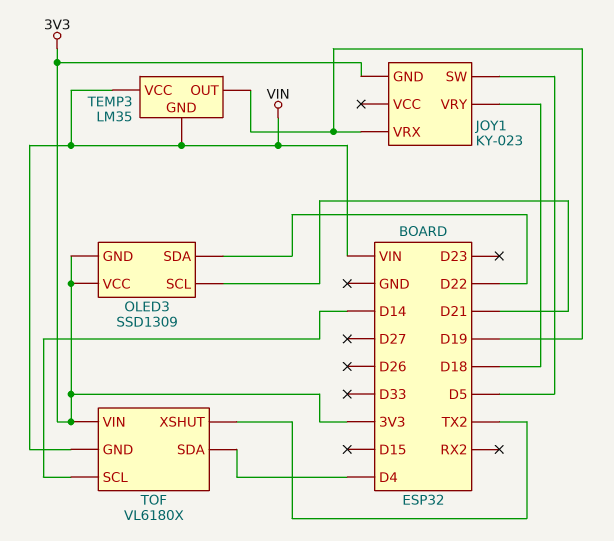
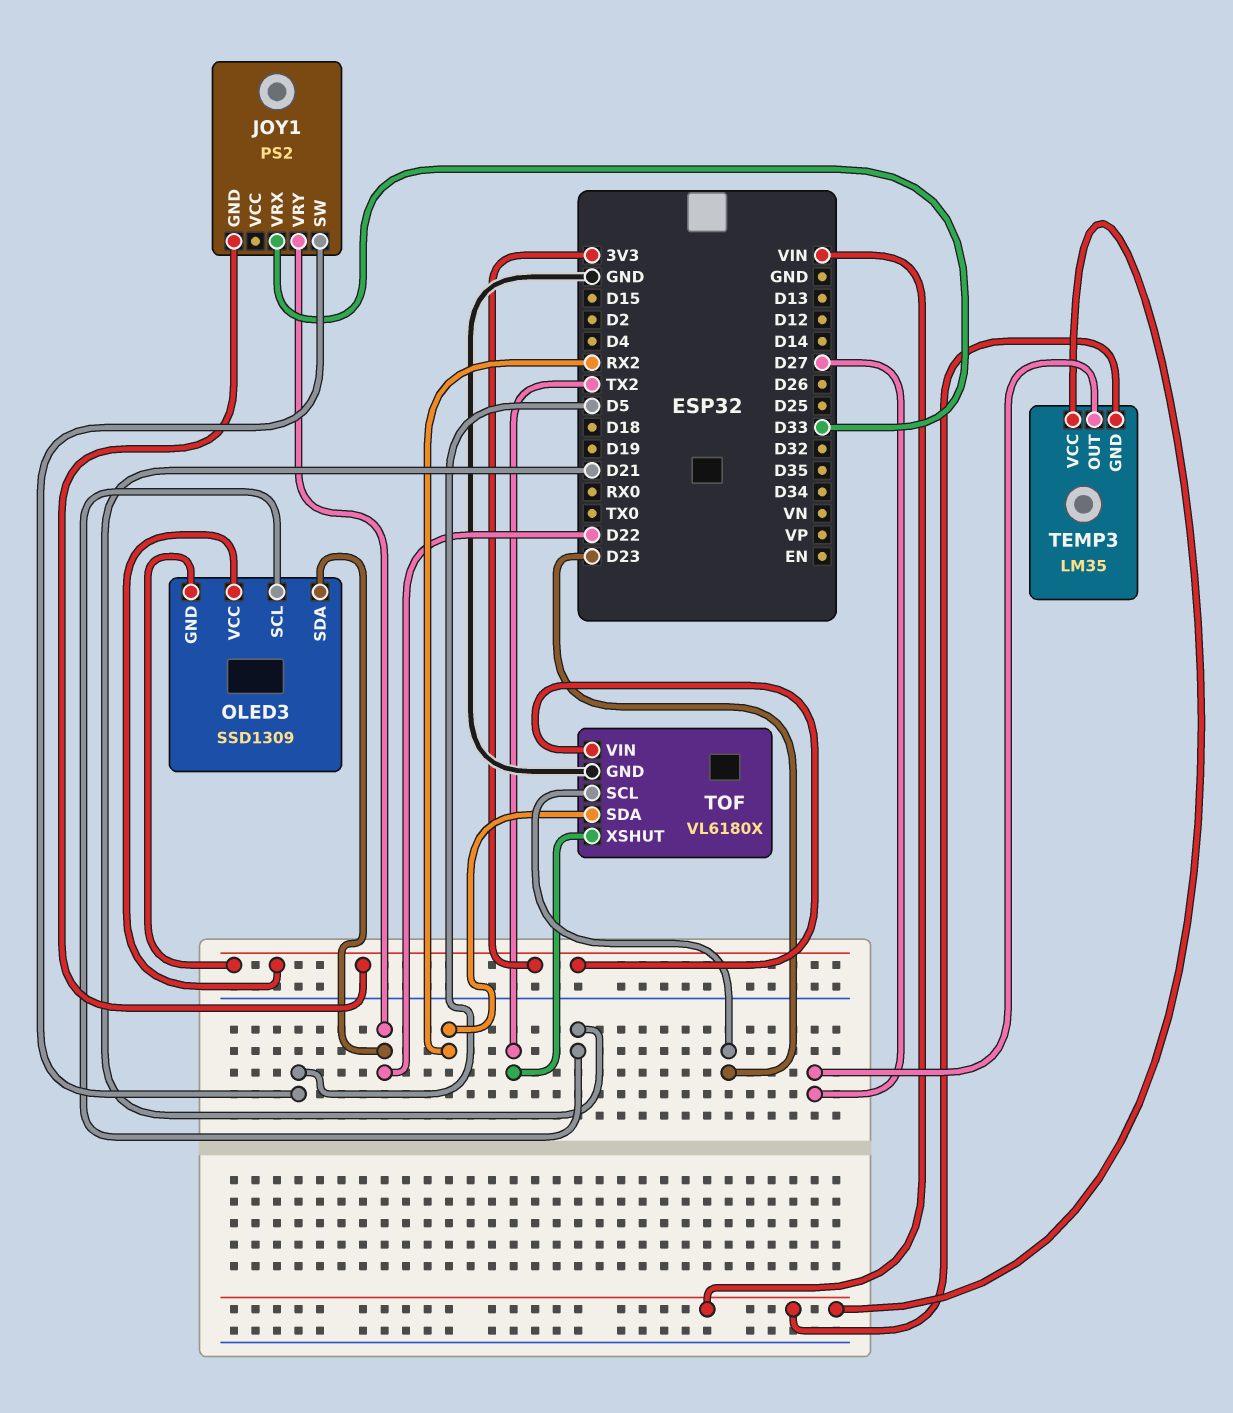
JOY1: KY-023 -> PS2
JOY1 pin VRX: D19 -> D33
JOY1 pin VRY: D18 -> D22
TEMP3 pin OUT: D19 -> D27
TOF pin GND: VIN -> GND
TOF pin SCL: D14 -> D23
TOF pin SDA: D4 -> RX2

